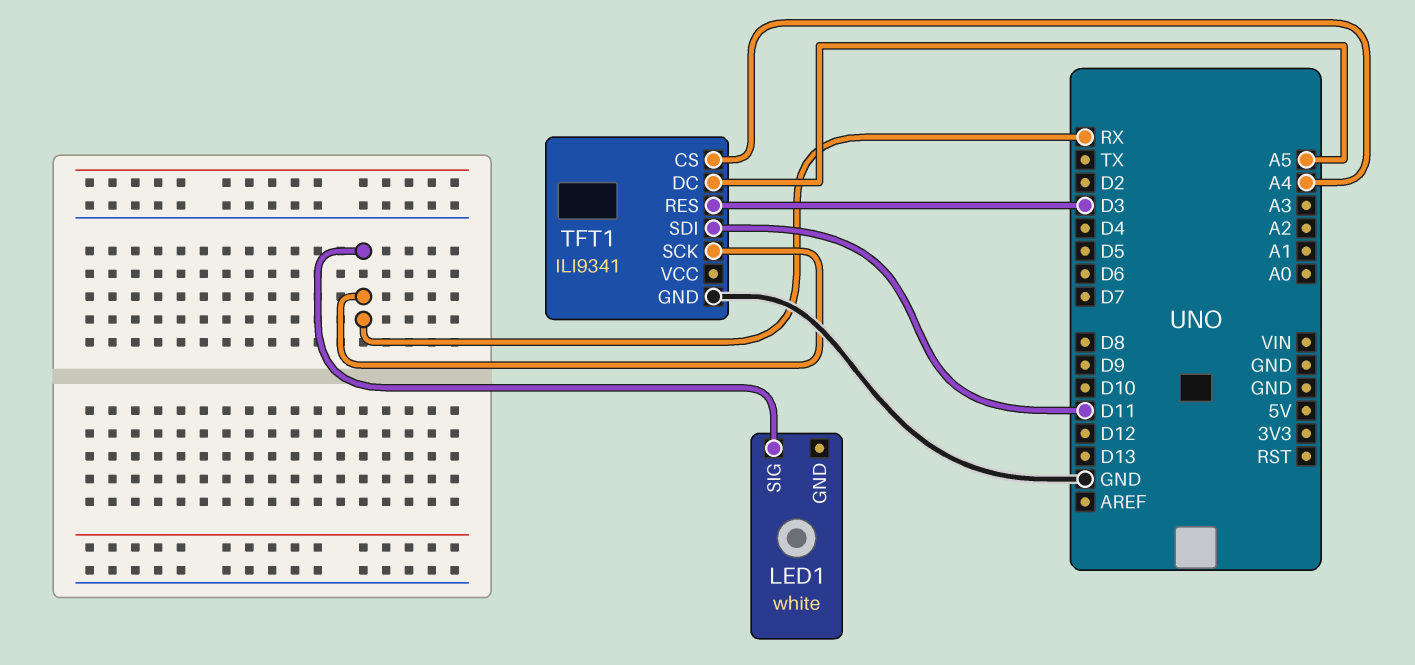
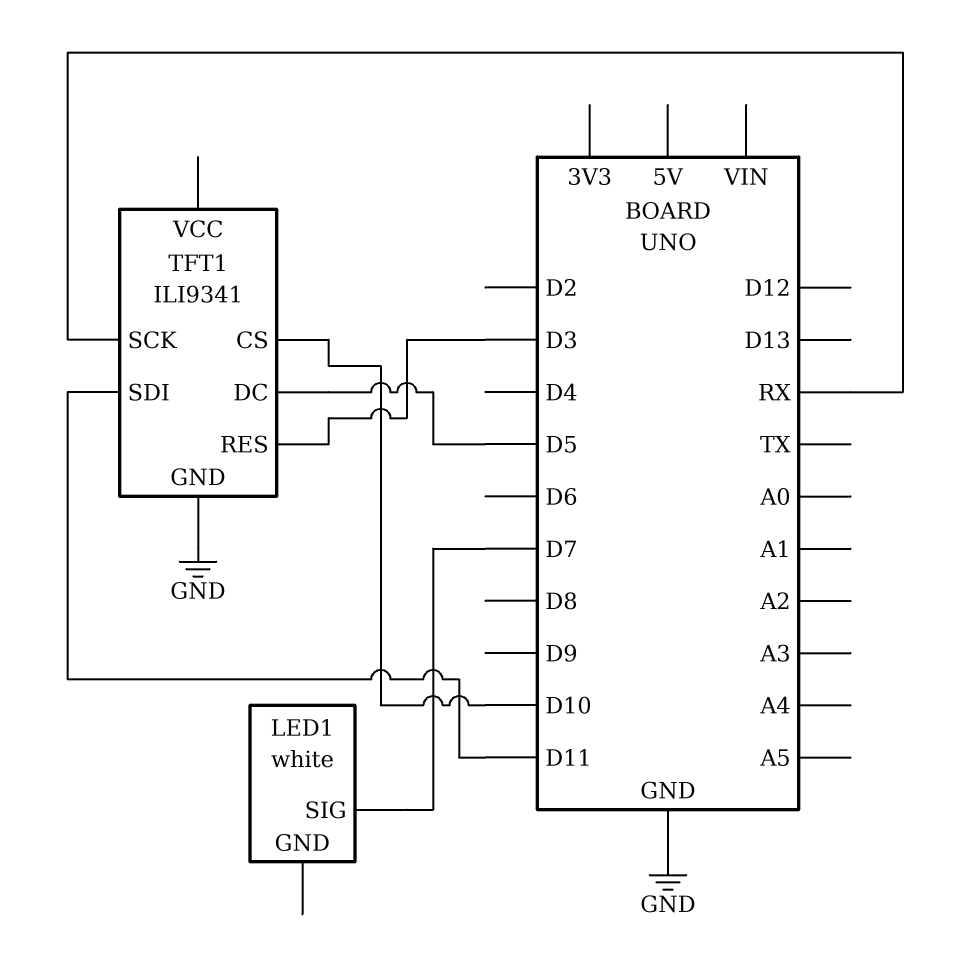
LED1 pin SIG: RX -> D7
TFT1 pin CS: A4 -> D10
TFT1 pin DC: A5 -> D5

